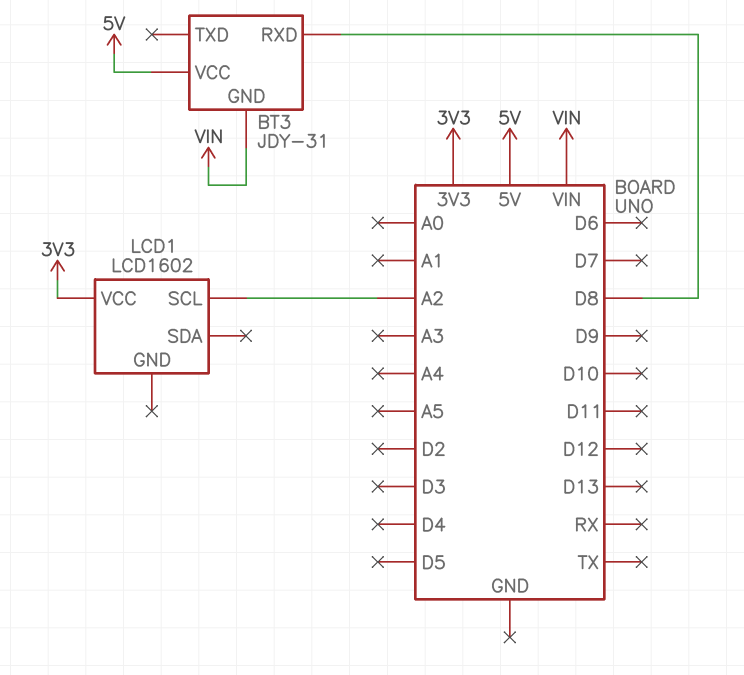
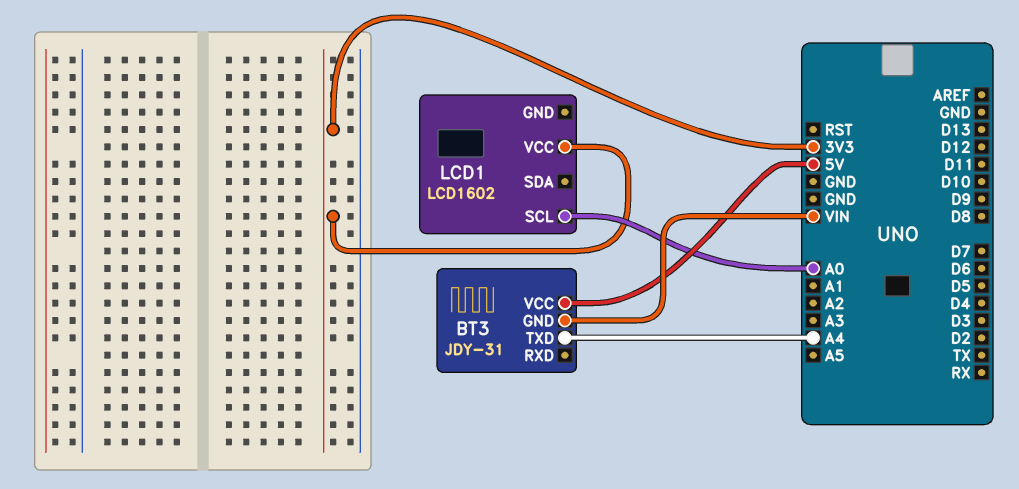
BT3 pin RXD: D8 -> none
BT3 pin TXD: none -> A4
LCD1 pin SCL: A2 -> A0

